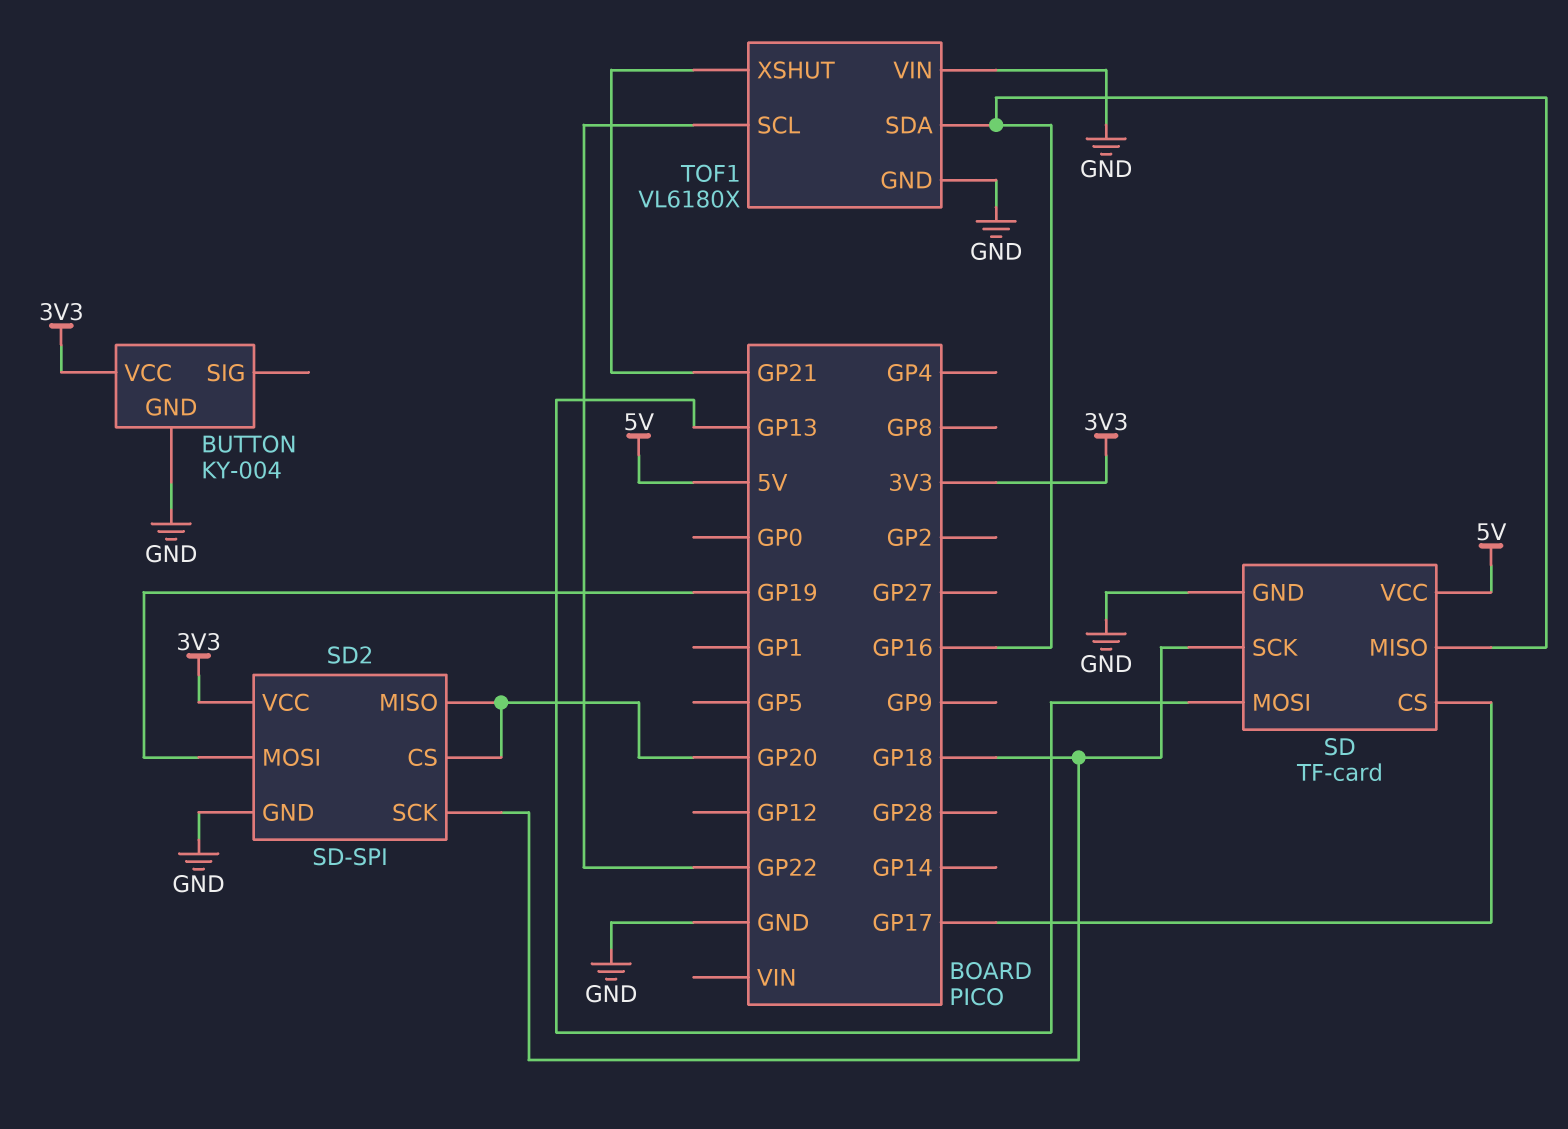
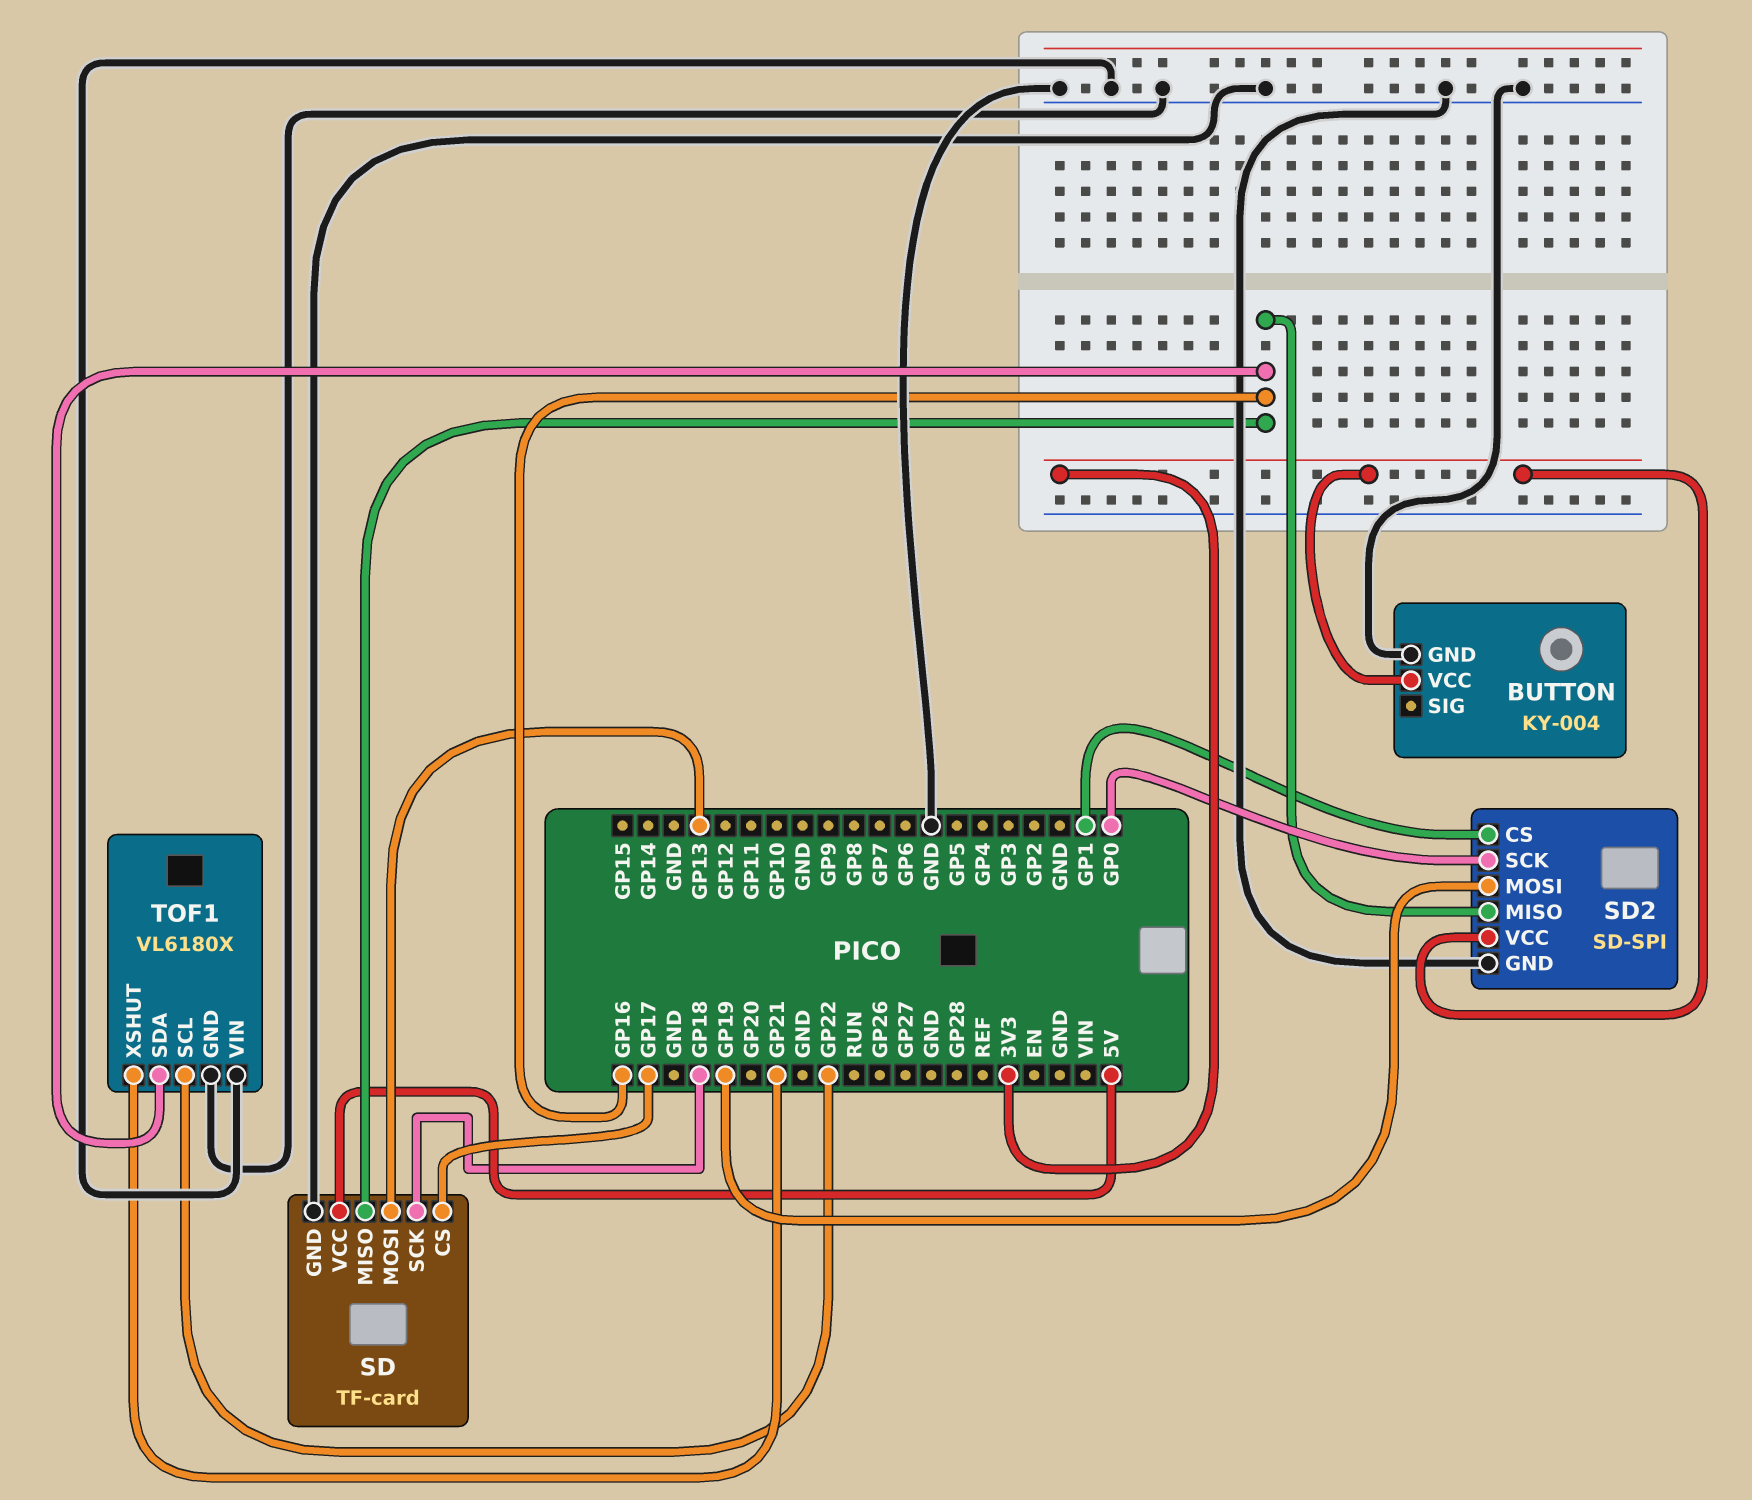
SD2 pin CS: GP20 -> GP1
SD2 pin MISO: GP20 -> GP16
SD2 pin SCK: GP18 -> GP0

